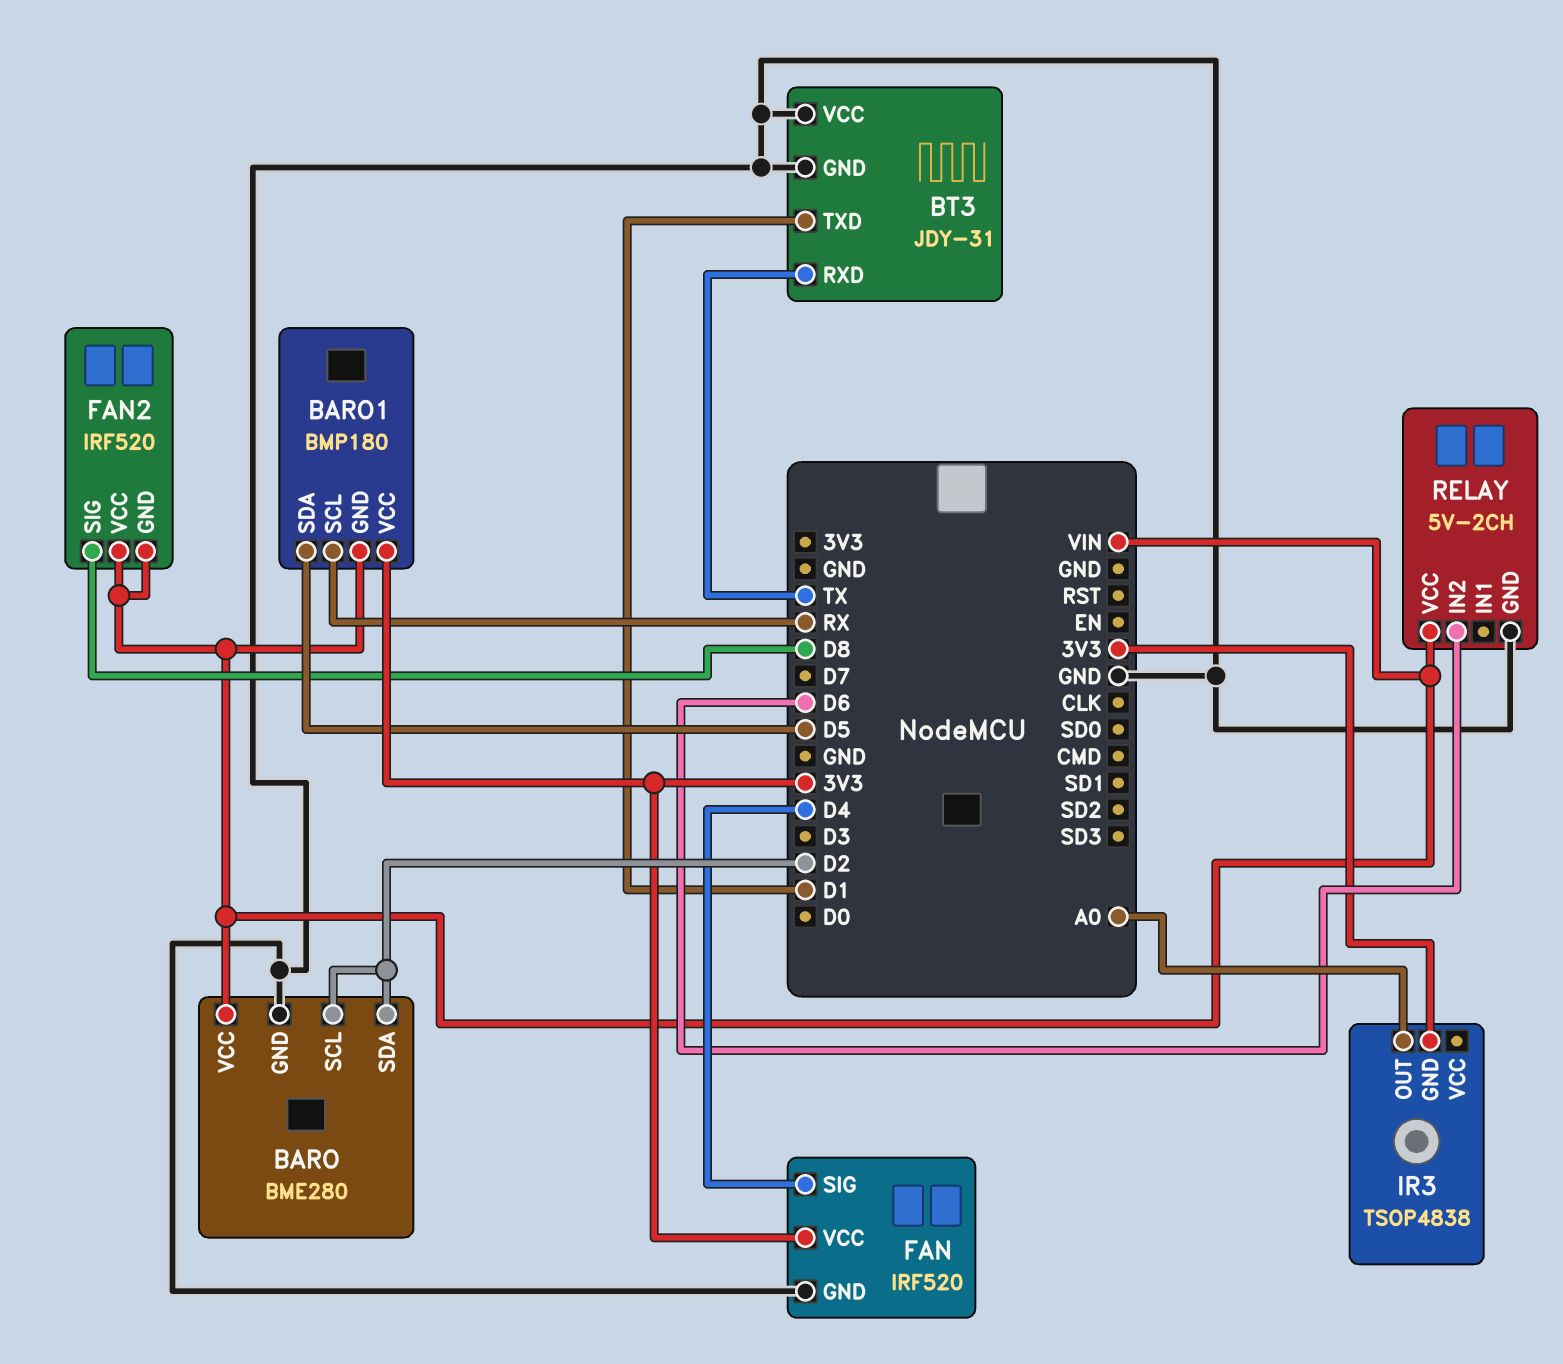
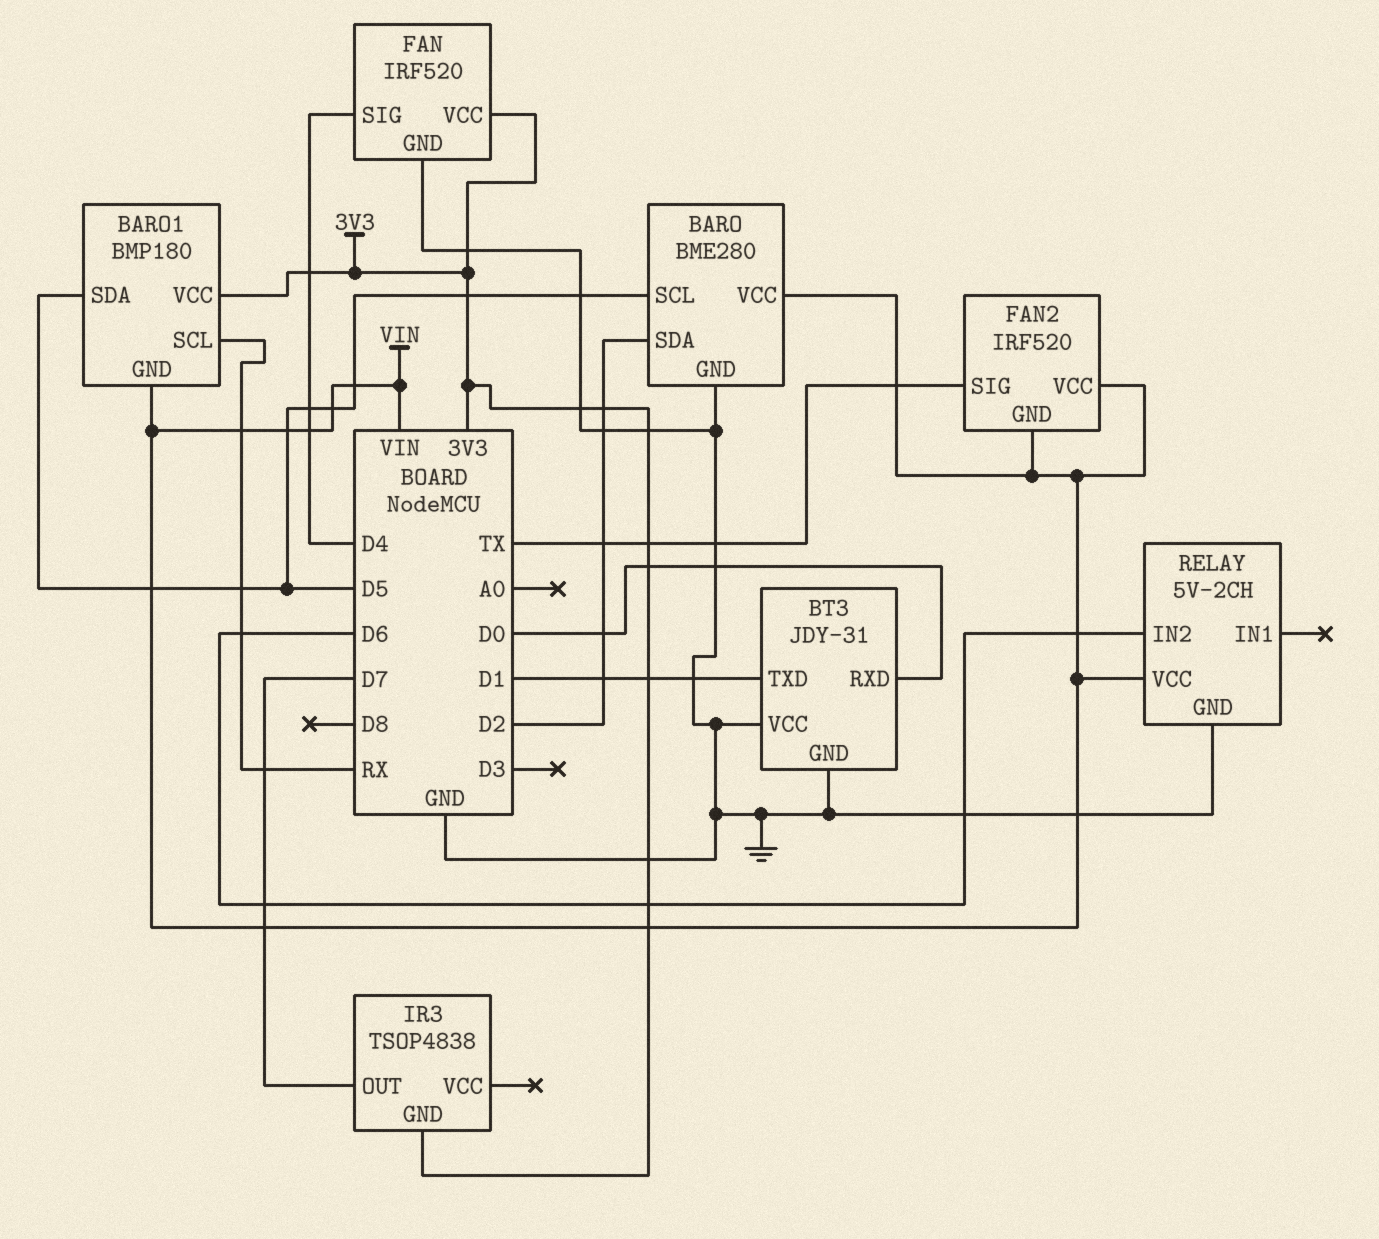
BARO pin SCL: D2 -> D5
BT3 pin RXD: TX -> D0
FAN2 pin SIG: D8 -> TX
IR3 pin OUT: A0 -> D7

